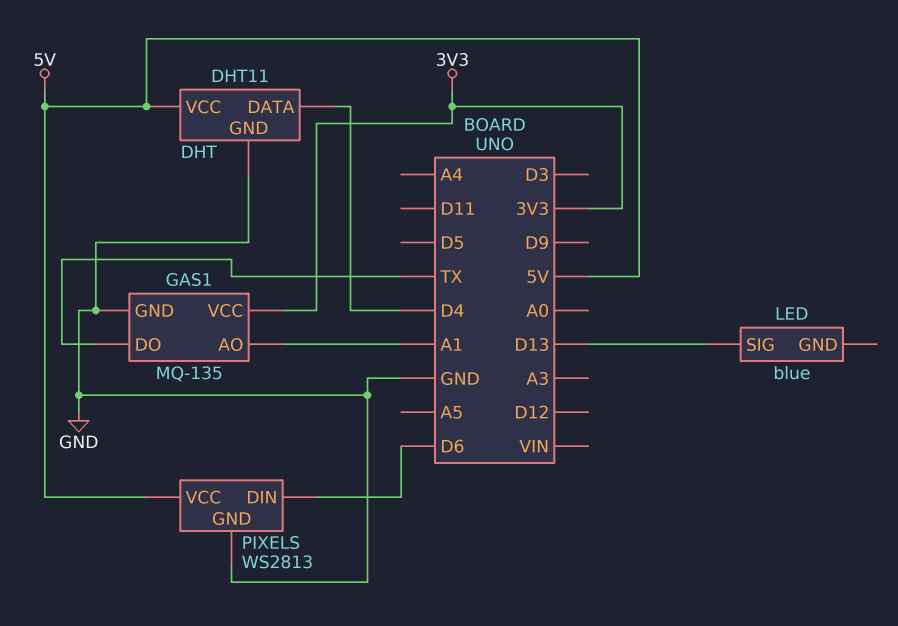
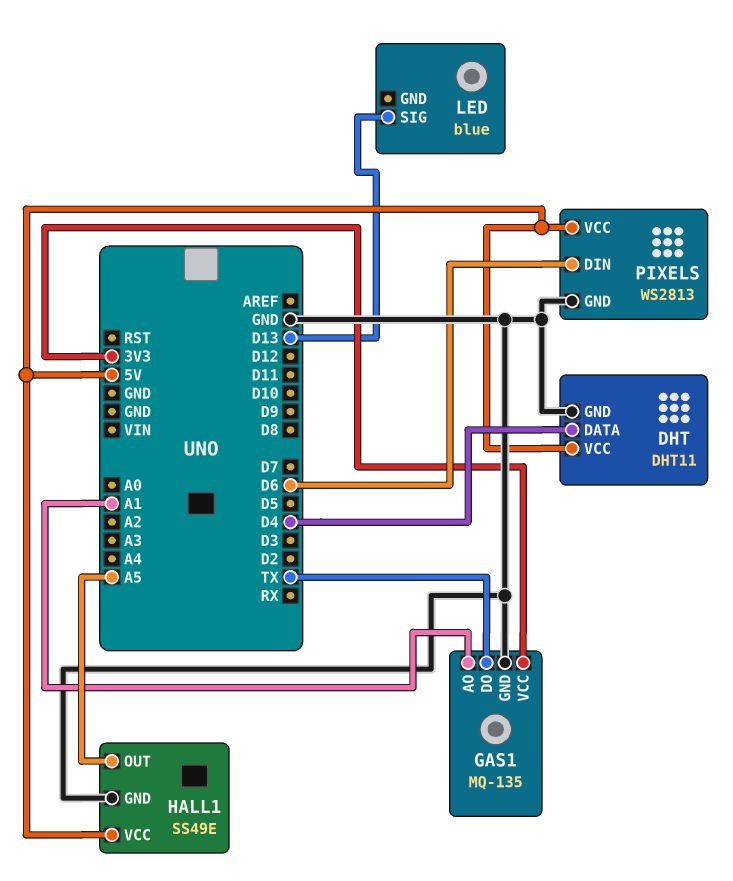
HALL1: none -> SS49E
HALL1 pin GND: none -> GND
HALL1 pin OUT: none -> A5
HALL1 pin VCC: none -> 5V

